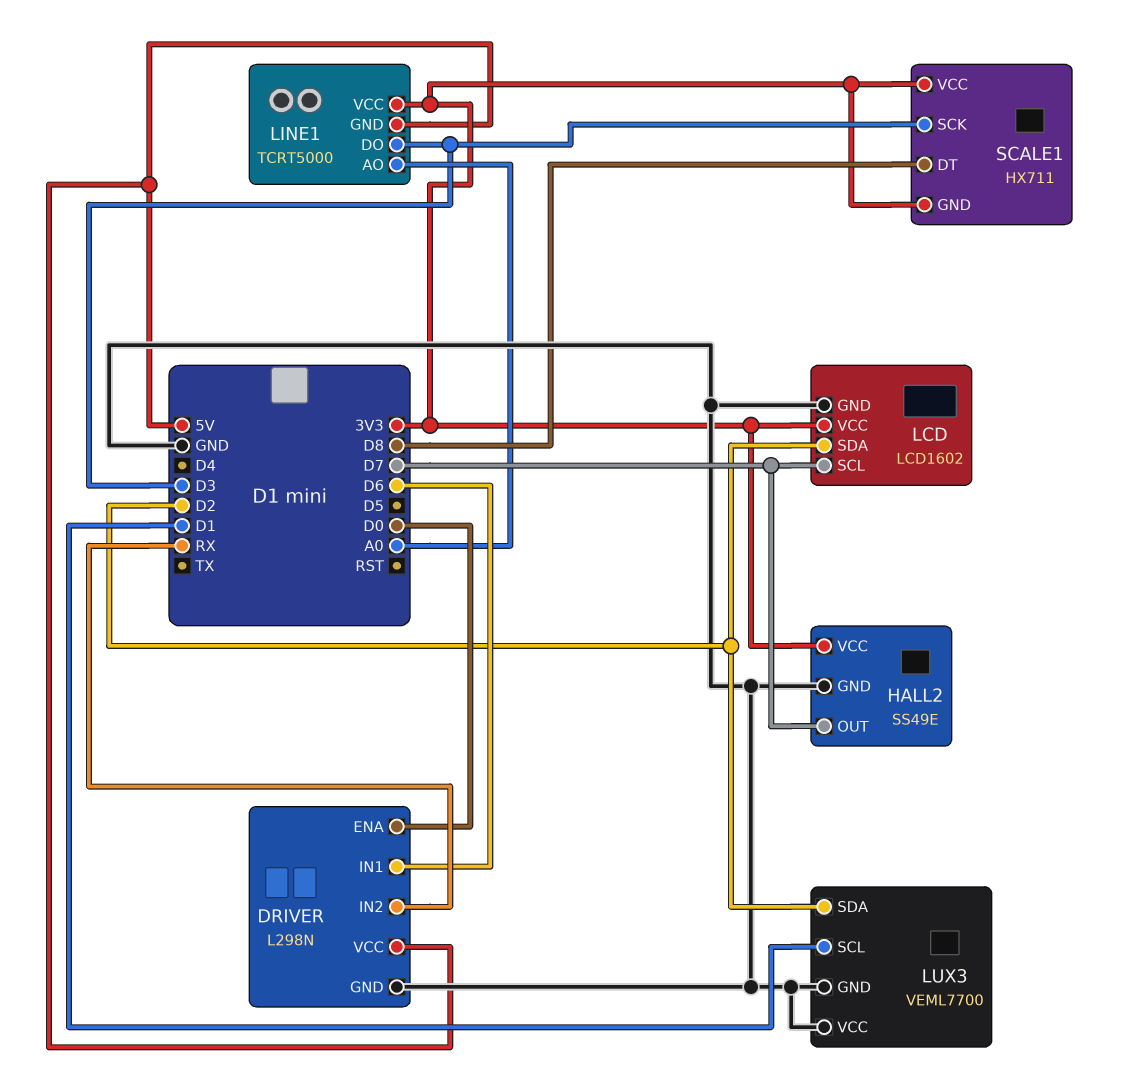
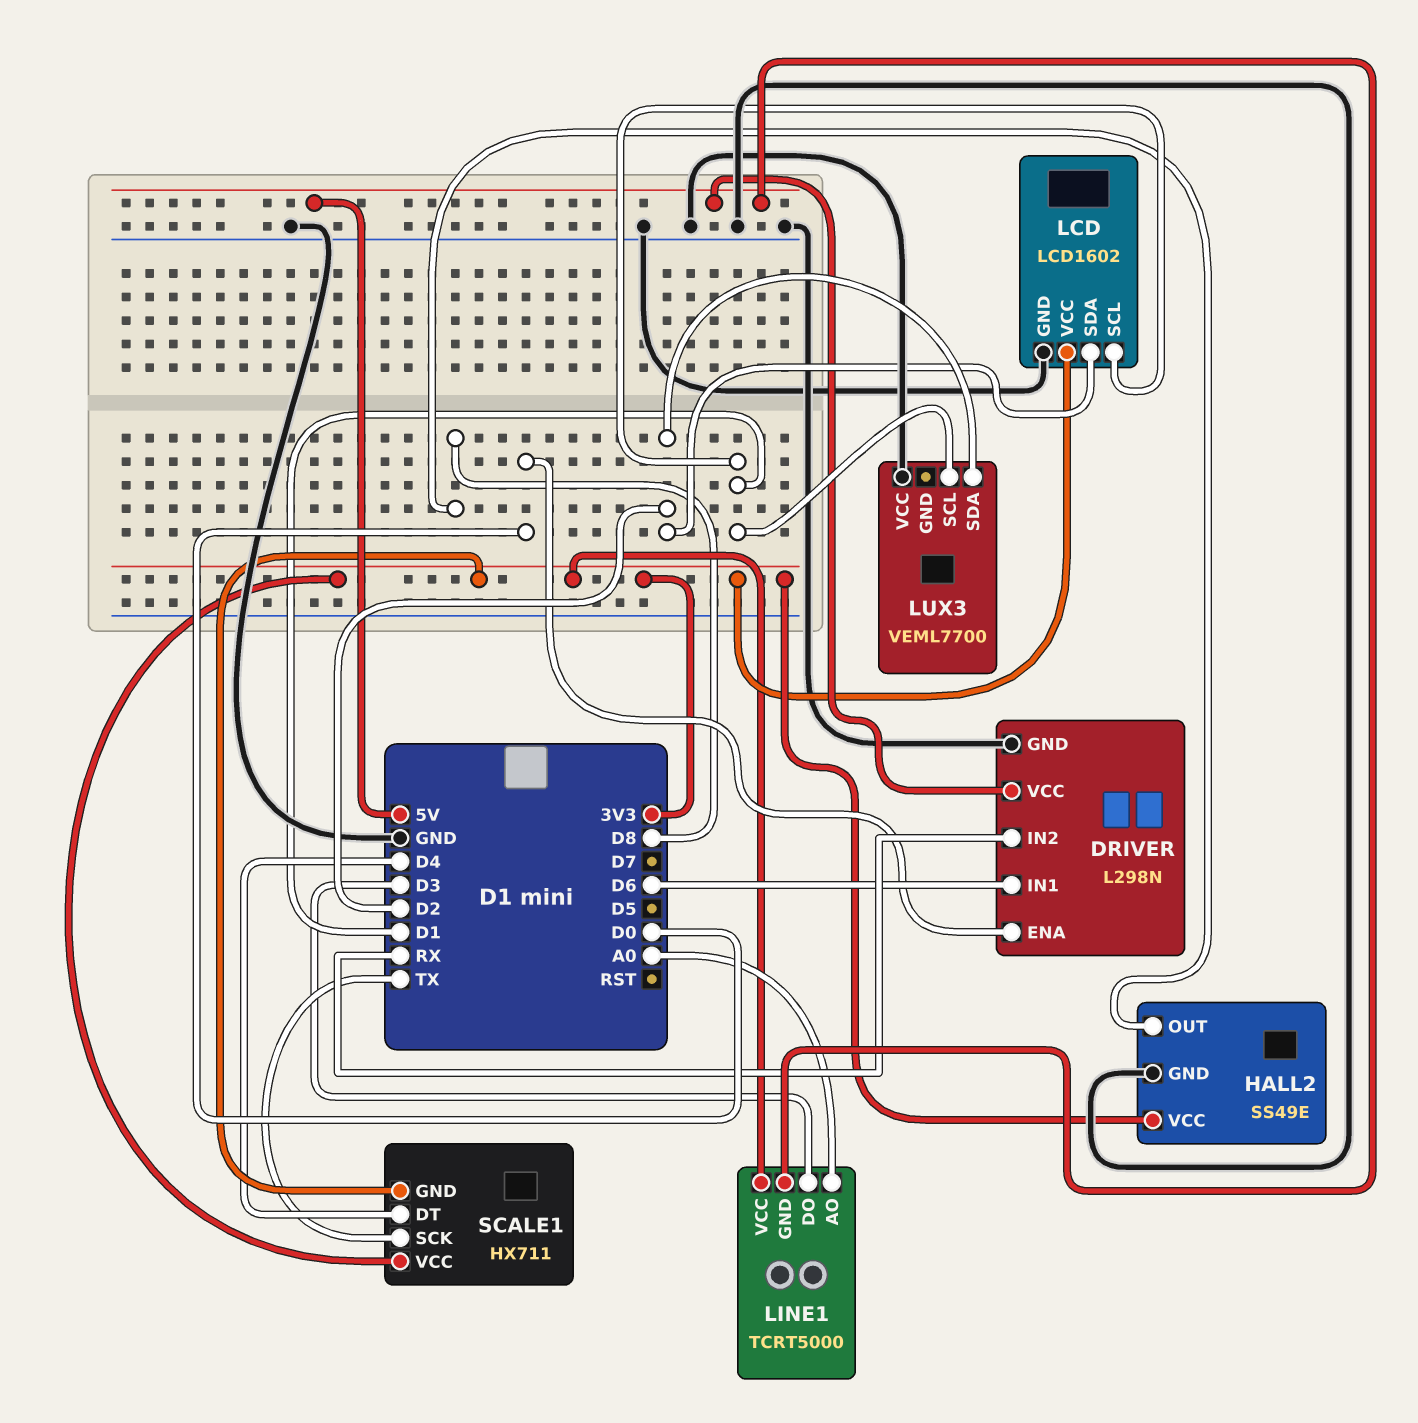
HALL2 pin OUT: D7 -> D8
LCD pin SCL: D7 -> D1
LUX3 pin GND: GND -> none
SCALE1 pin DT: D8 -> D4
SCALE1 pin SCK: D3 -> TX

